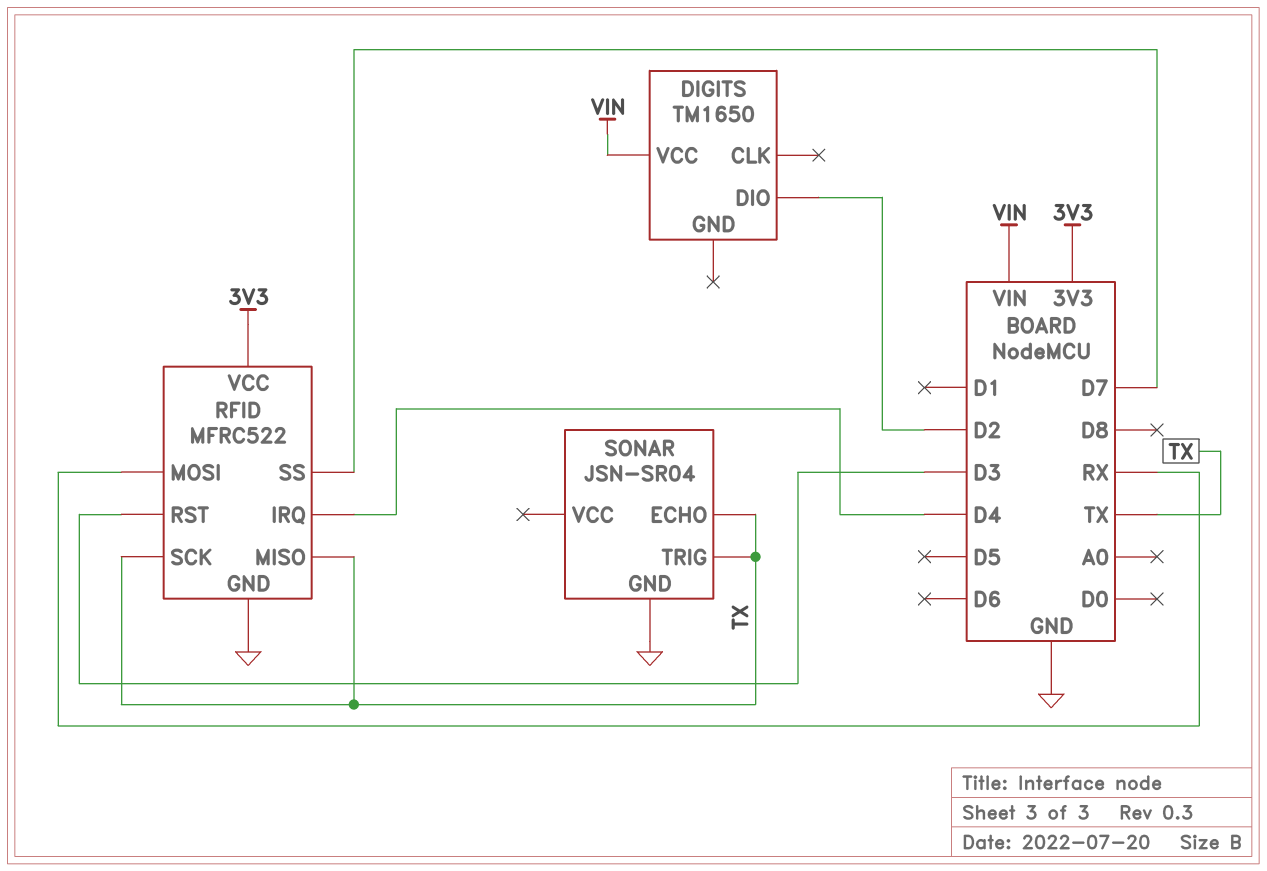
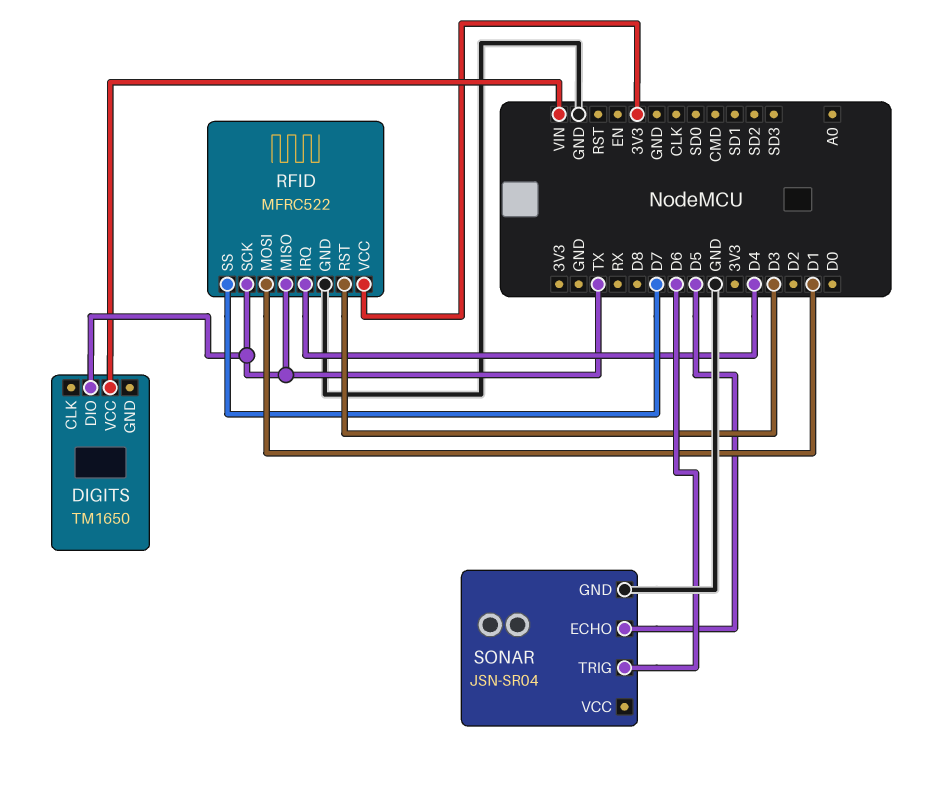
DIGITS pin DIO: D2 -> TX
RFID pin MOSI: RX -> D1
SONAR pin ECHO: TX -> D5
SONAR pin TRIG: TX -> D6

